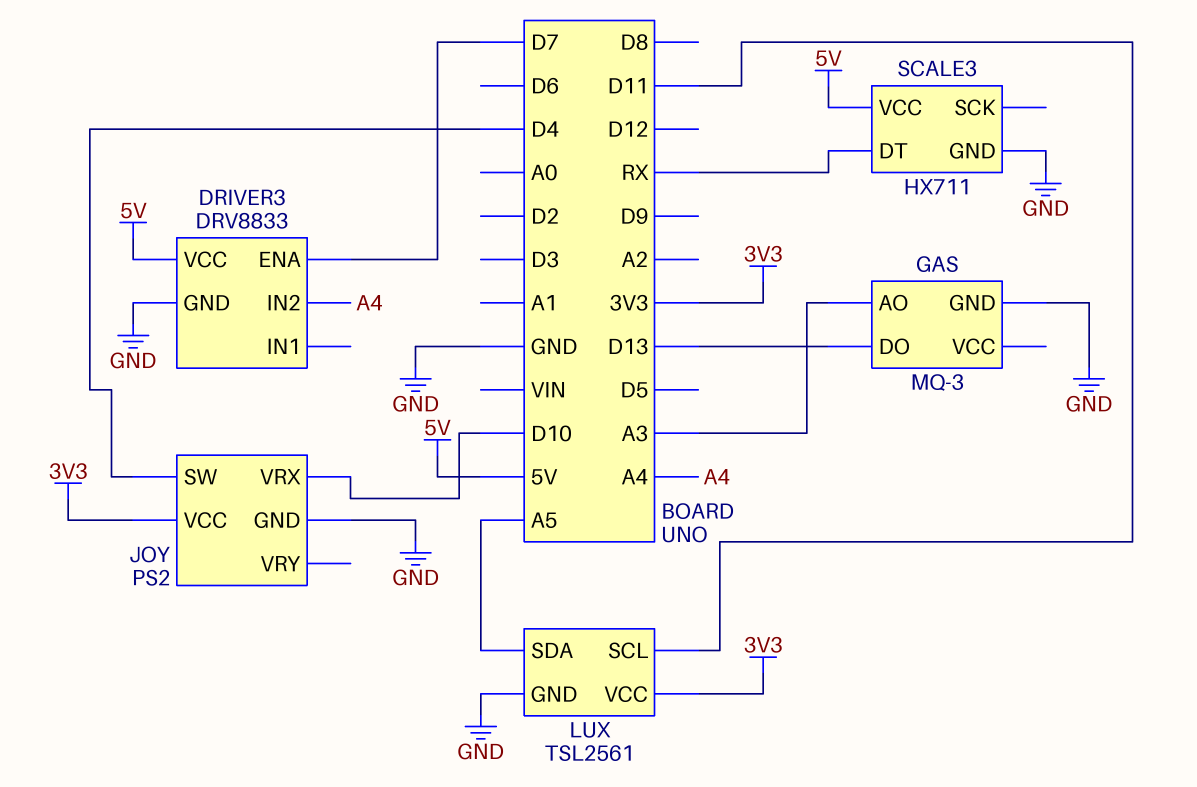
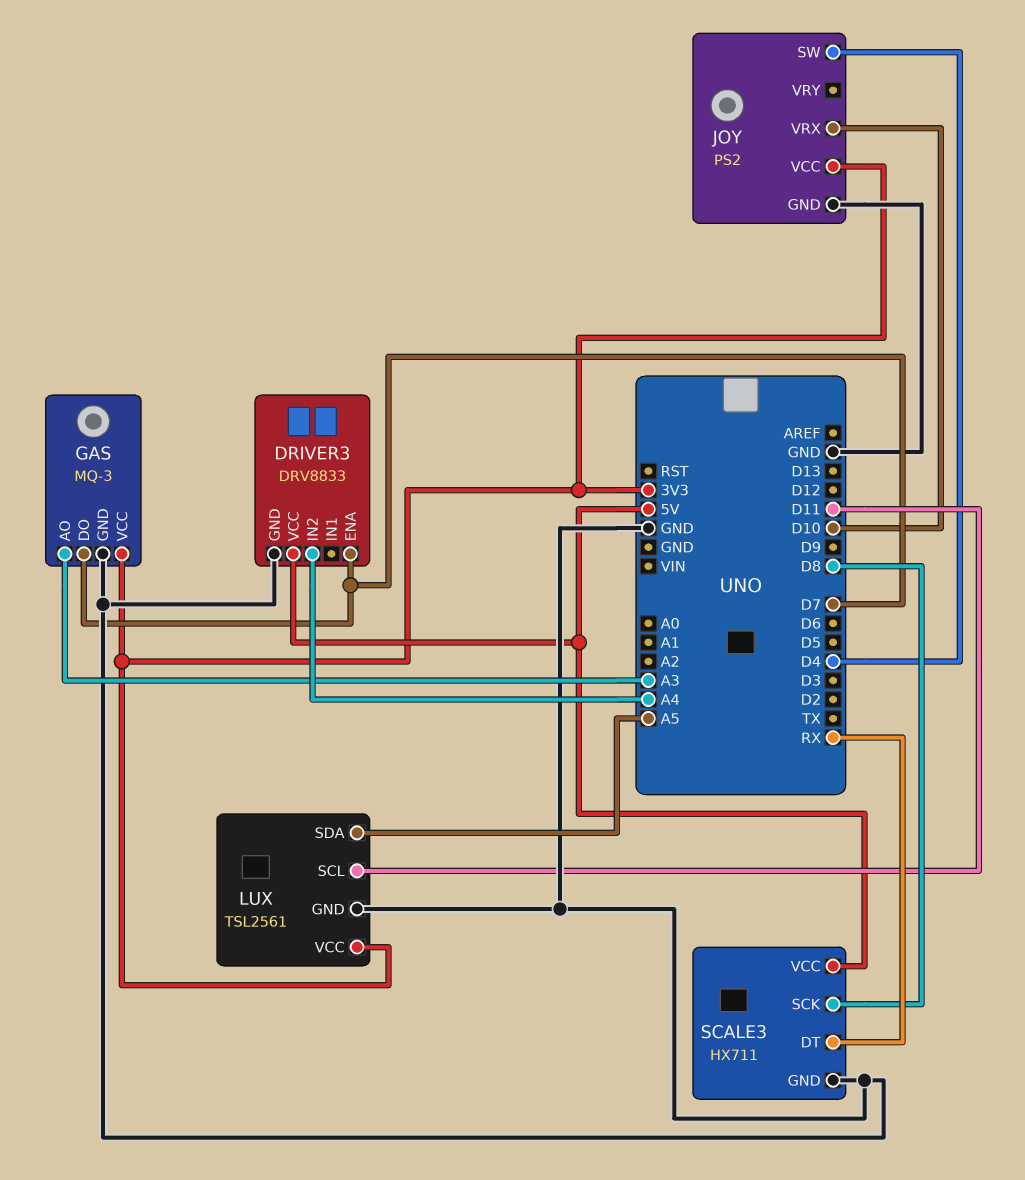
GAS pin DO: D13 -> D7
GAS pin VCC: none -> 3V3
SCALE3 pin SCK: none -> D8

